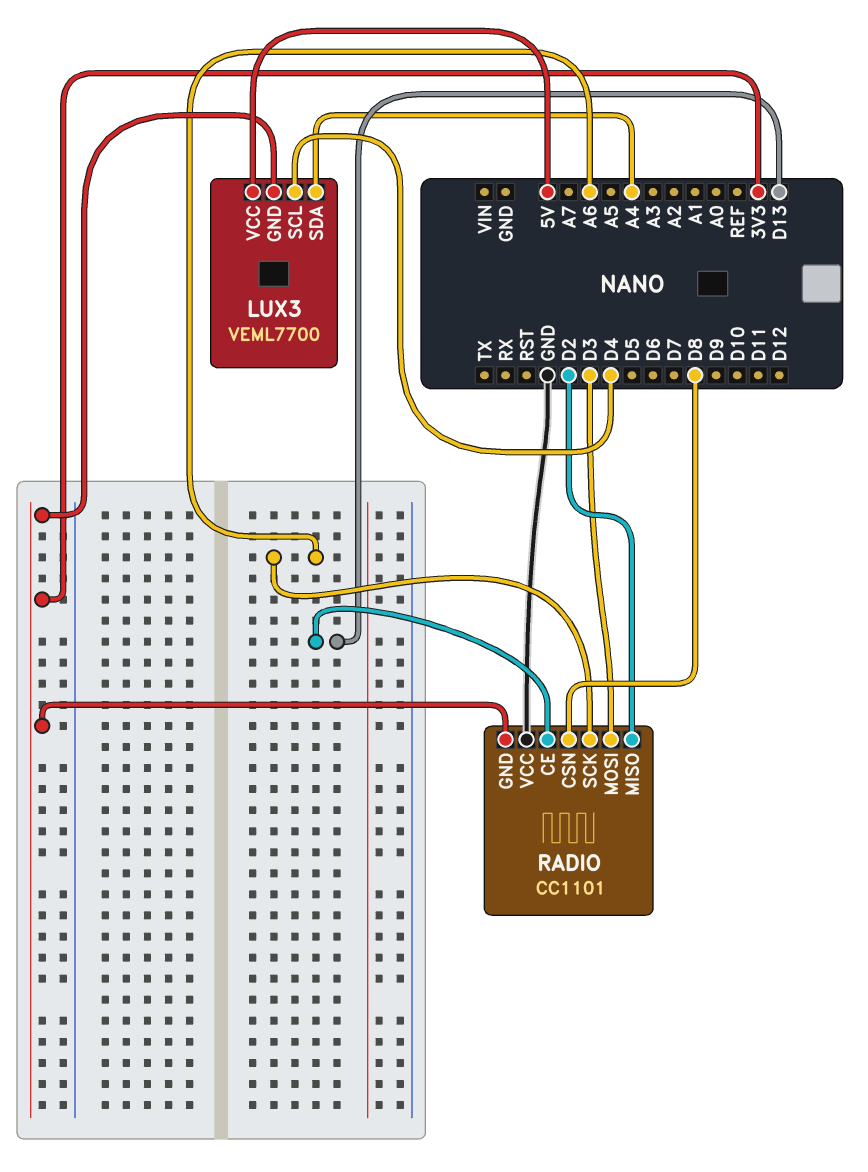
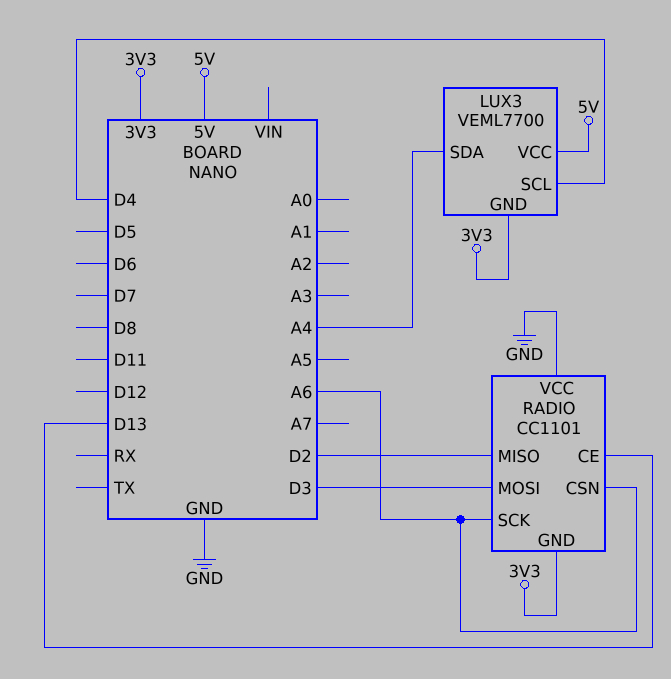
RADIO pin CSN: D8 -> A6

